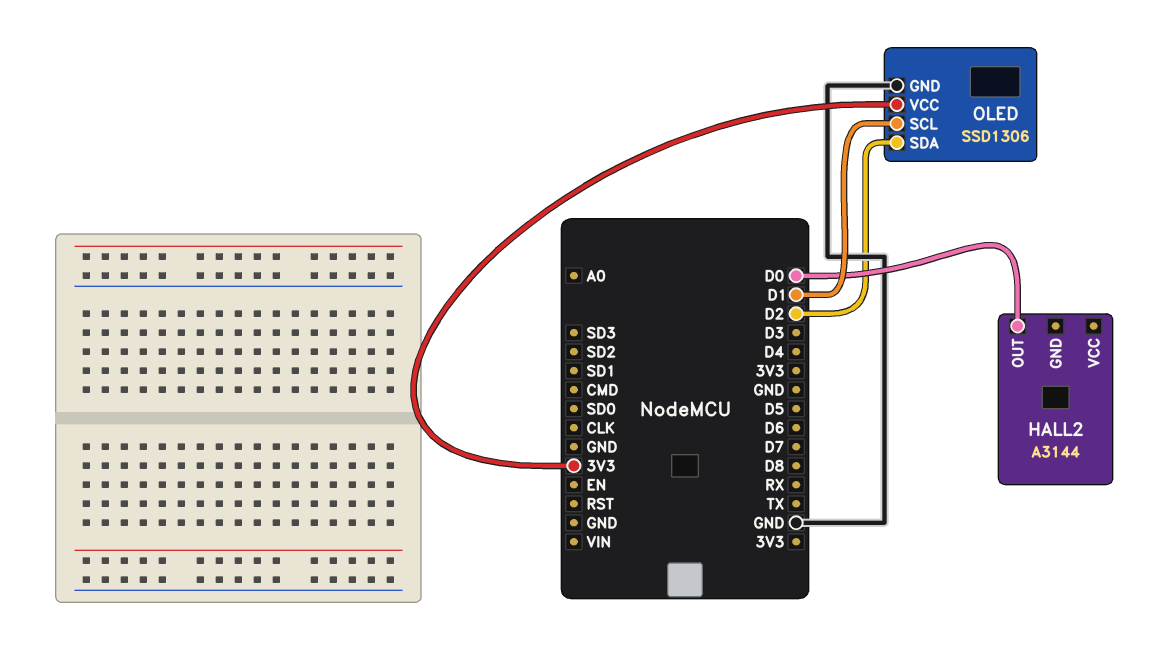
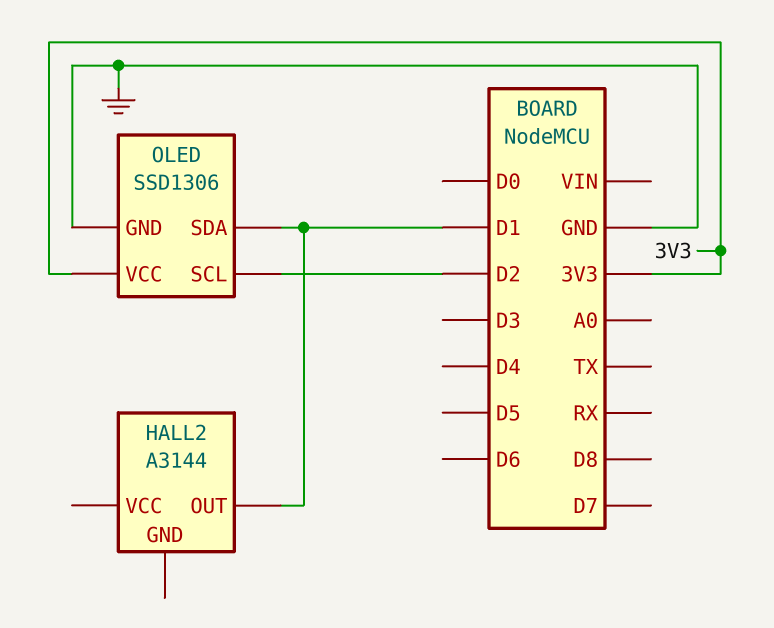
HALL2 pin OUT: D0 -> D1
OLED pin SCL: D1 -> D2
OLED pin SDA: D2 -> D1

